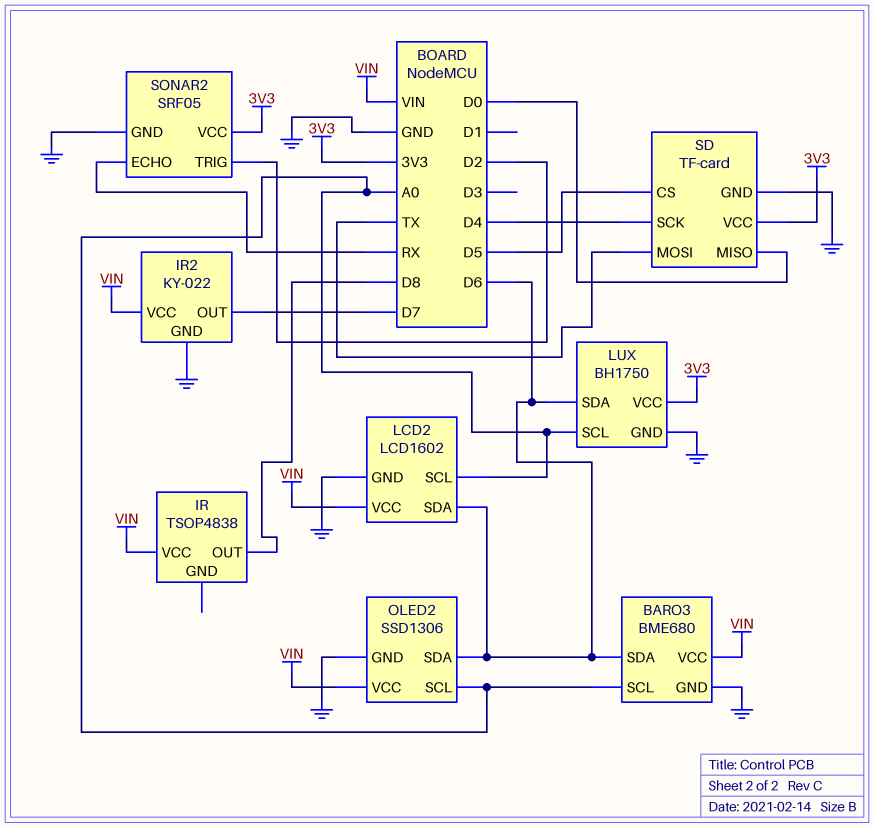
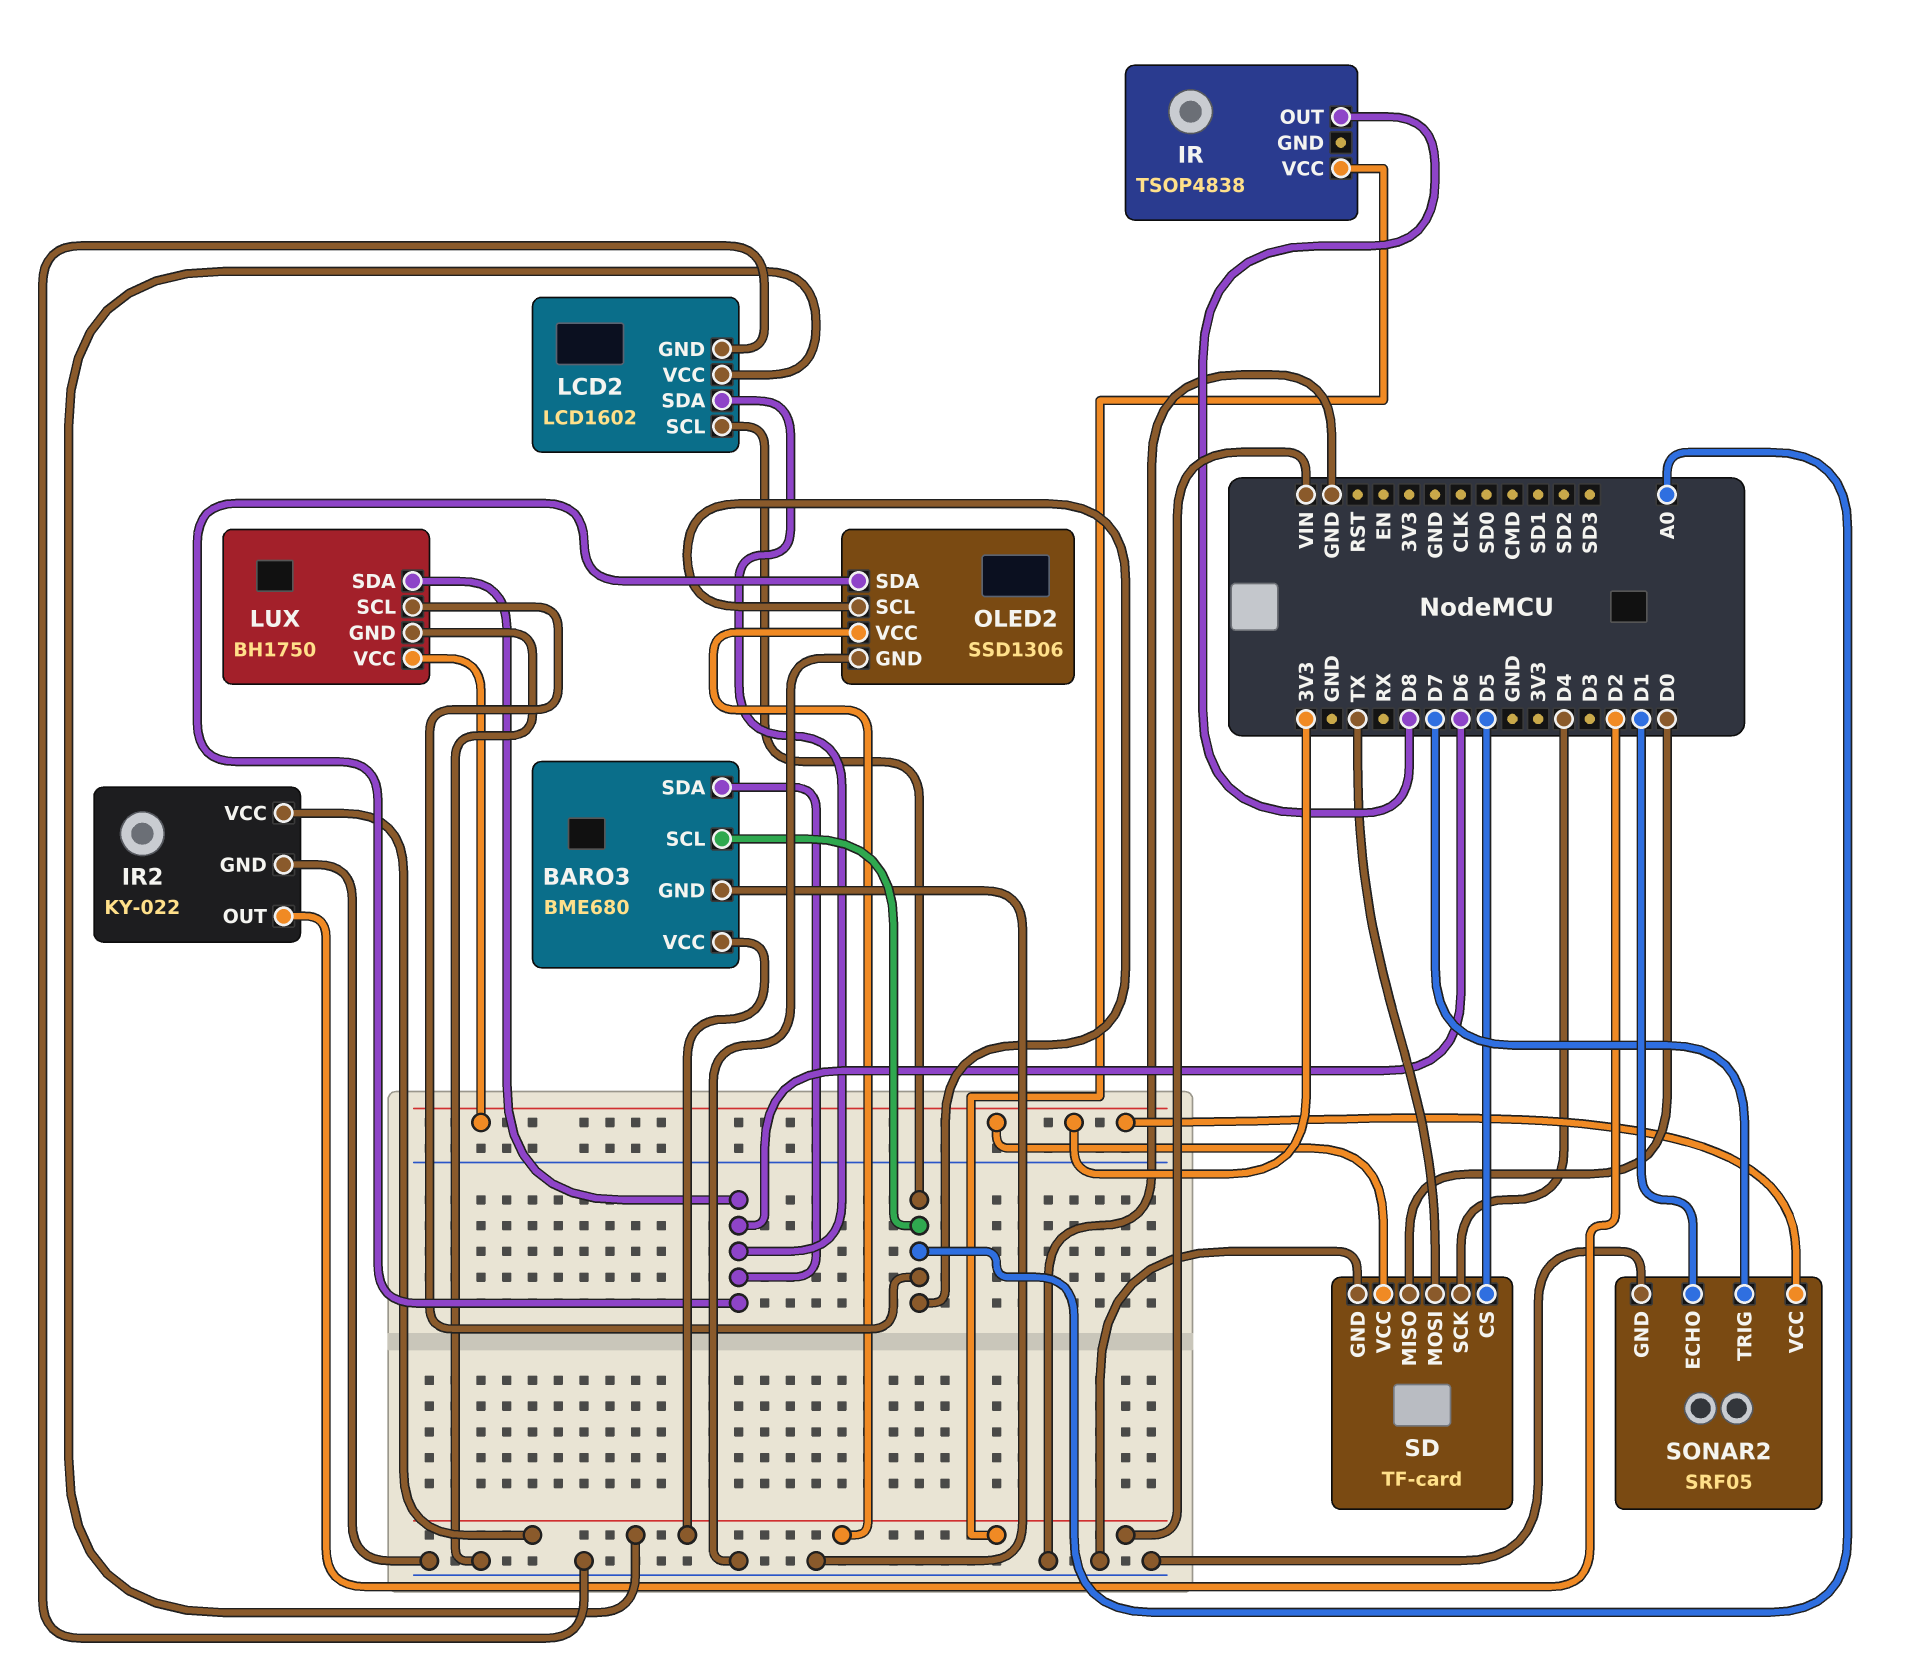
IR2 pin OUT: D7 -> D2
SONAR2 pin ECHO: RX -> D1
SONAR2 pin TRIG: D2 -> D7

